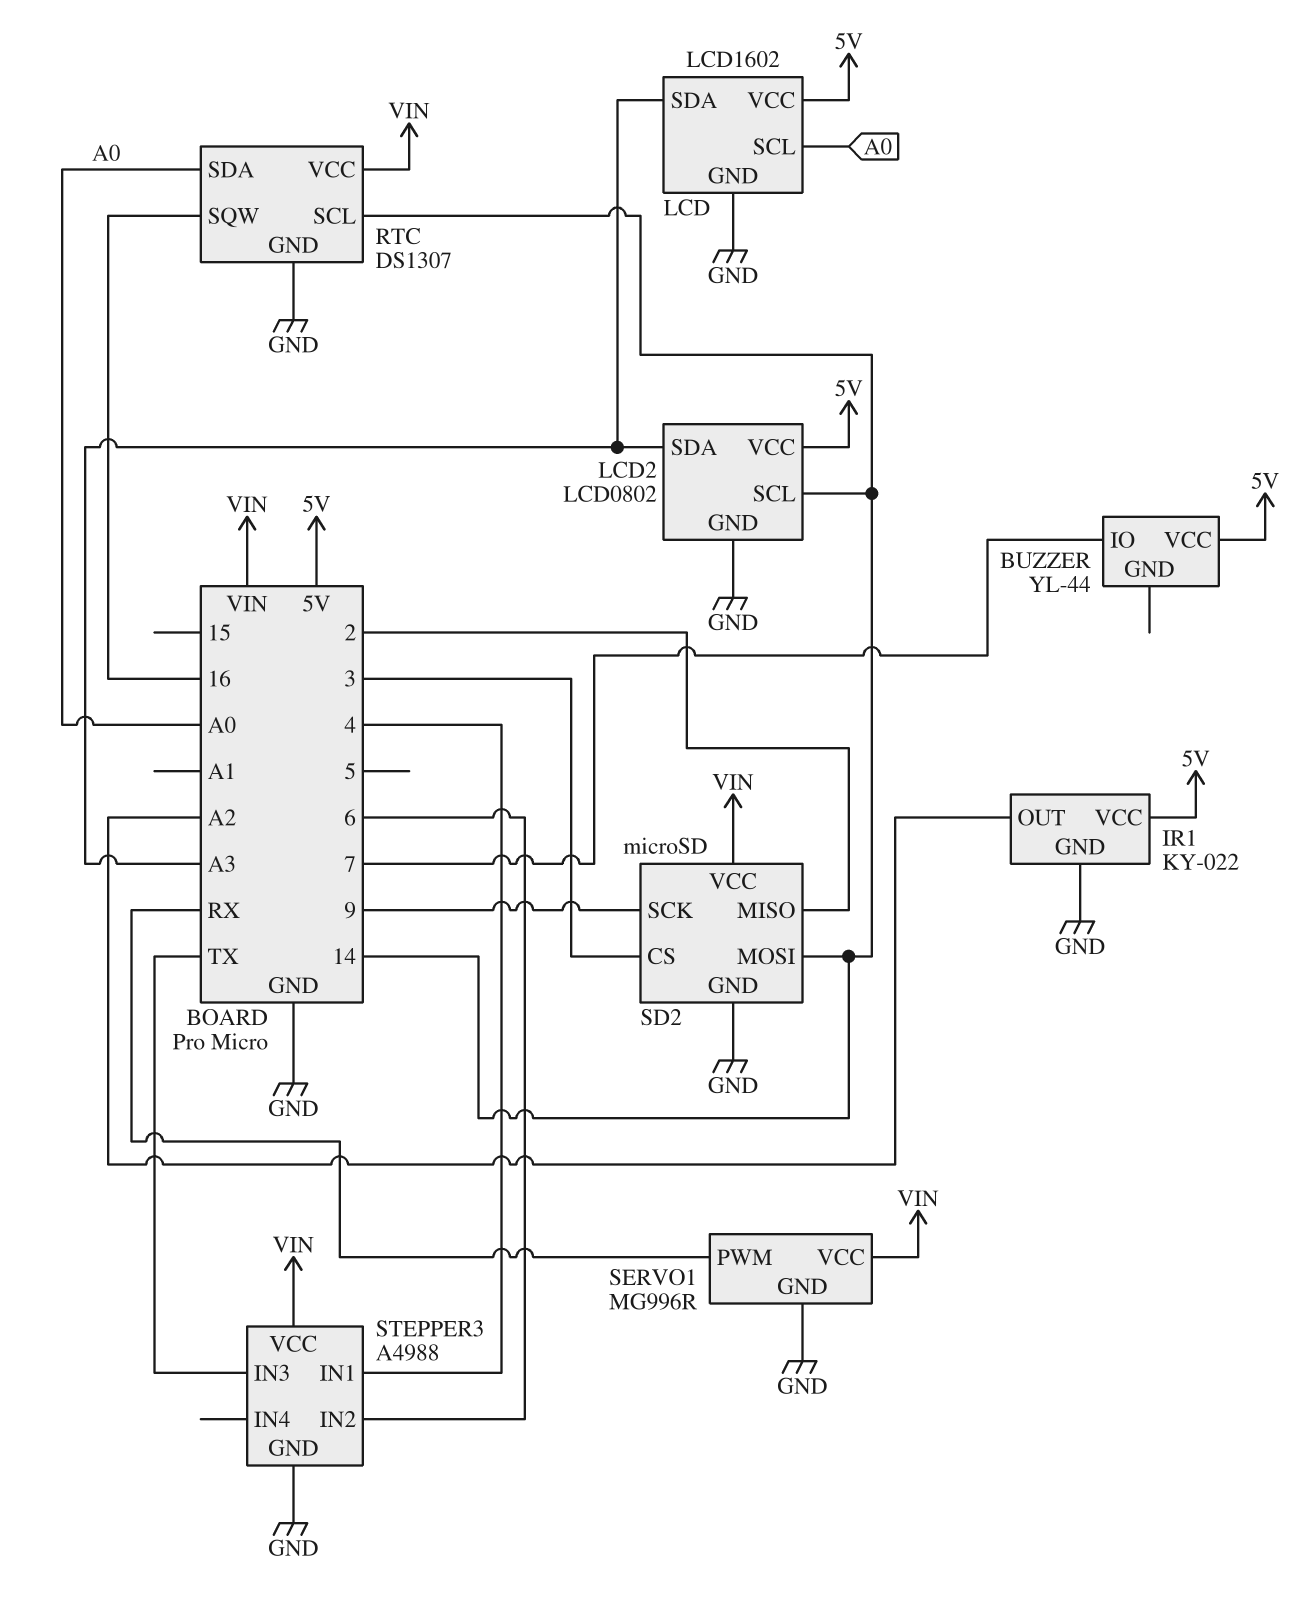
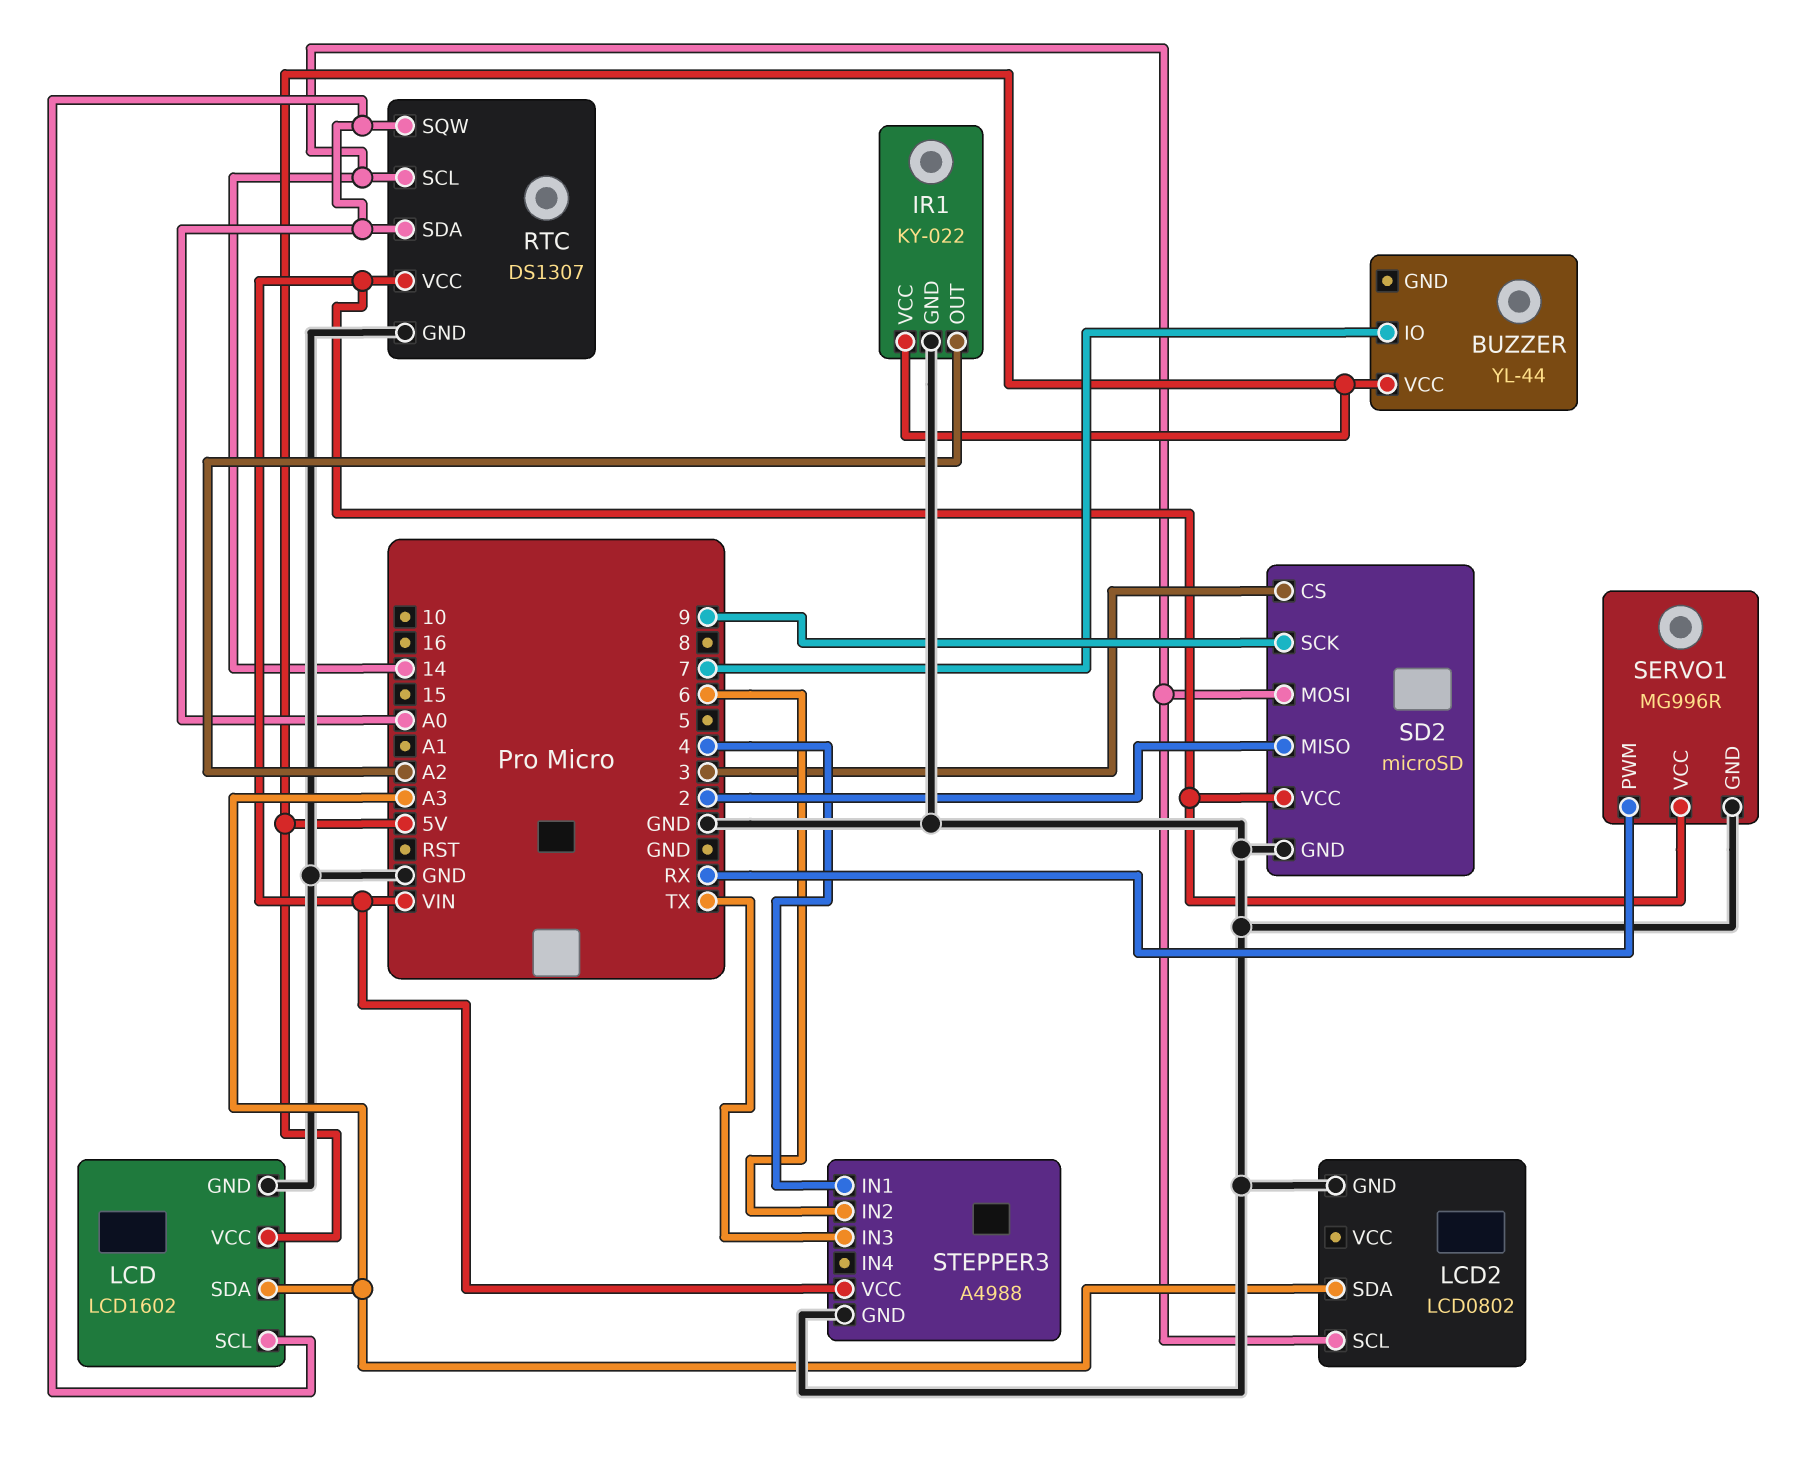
LCD2 pin VCC: 5V -> none
RTC pin SQW: 16 -> A0

